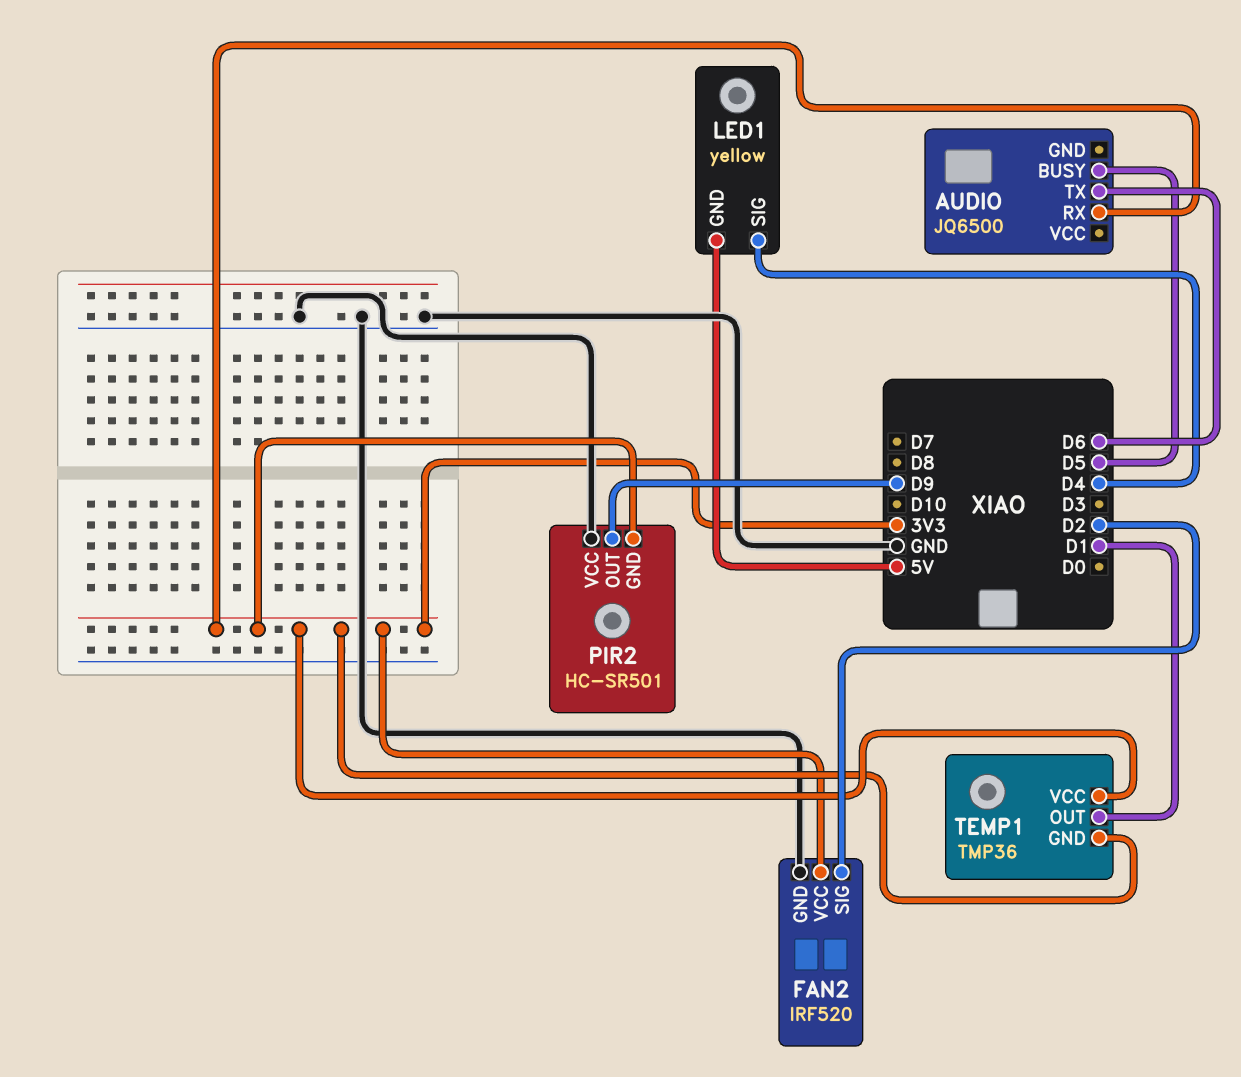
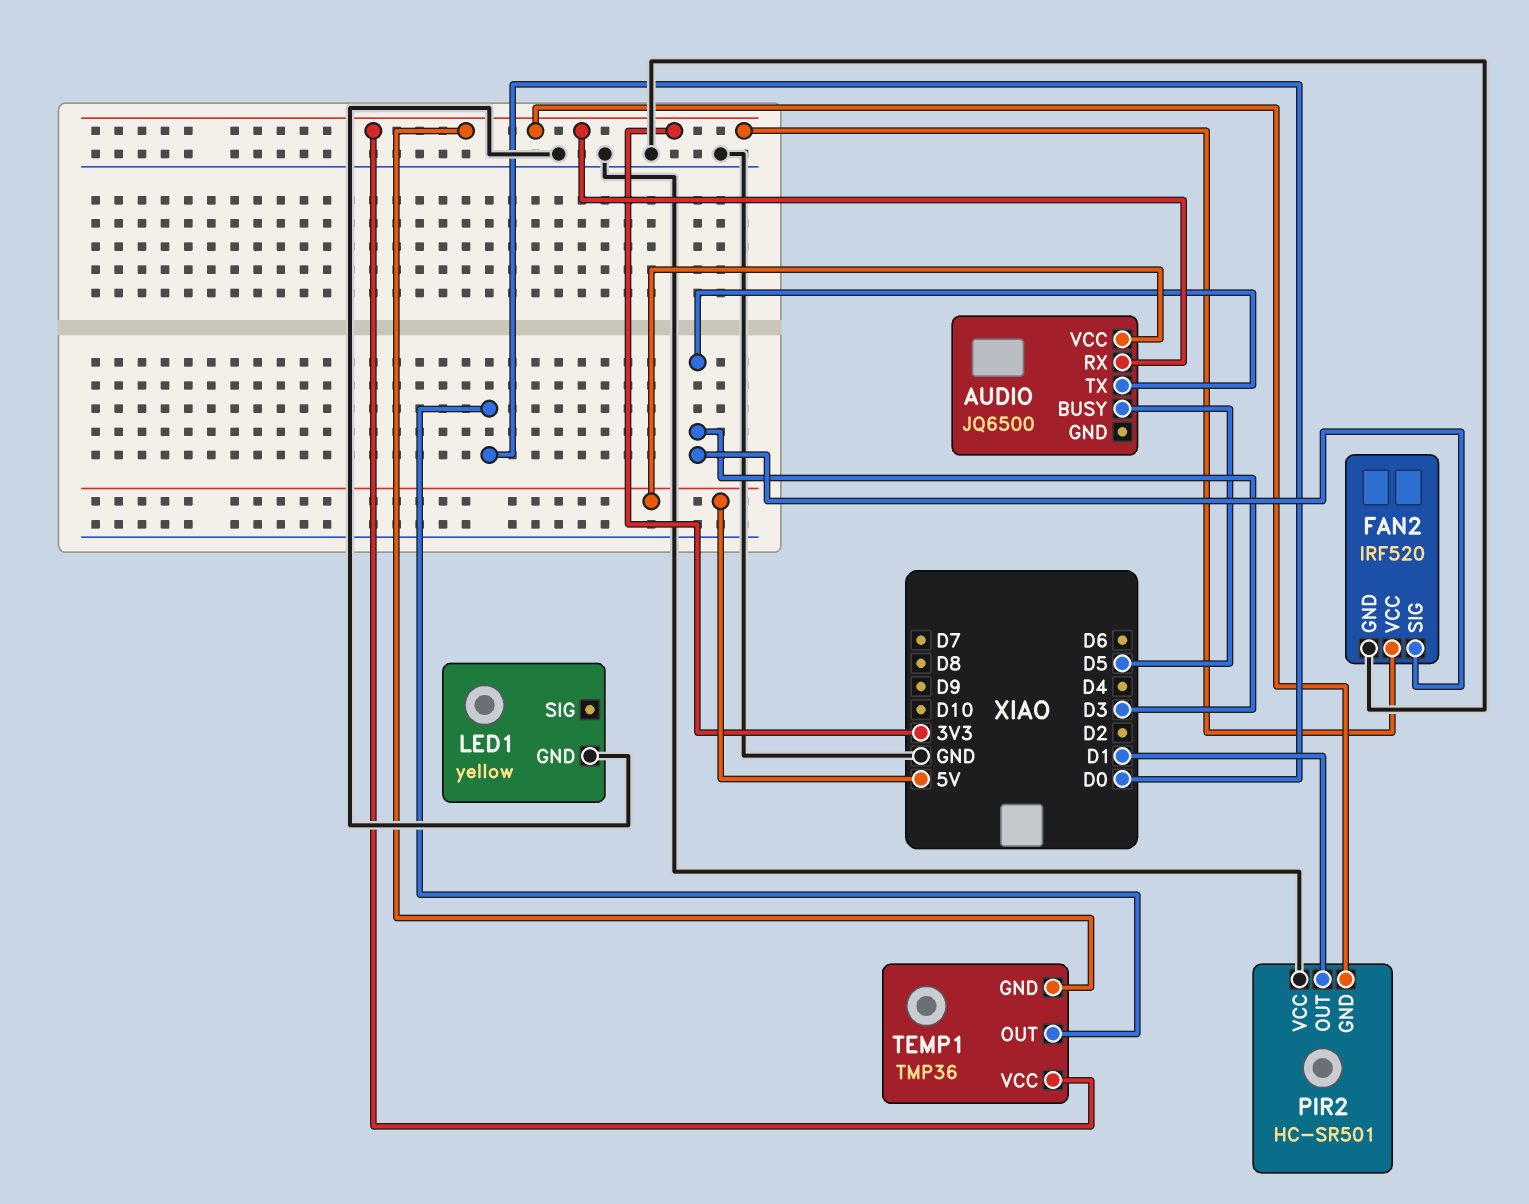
AUDIO pin TX: D6 -> D3
AUDIO pin VCC: none -> 5V
FAN2 pin SIG: D2 -> D3
LED1 pin GND: 5V -> GND
LED1 pin SIG: D4 -> none
PIR2 pin OUT: D9 -> D1
TEMP1 pin OUT: D1 -> D0

